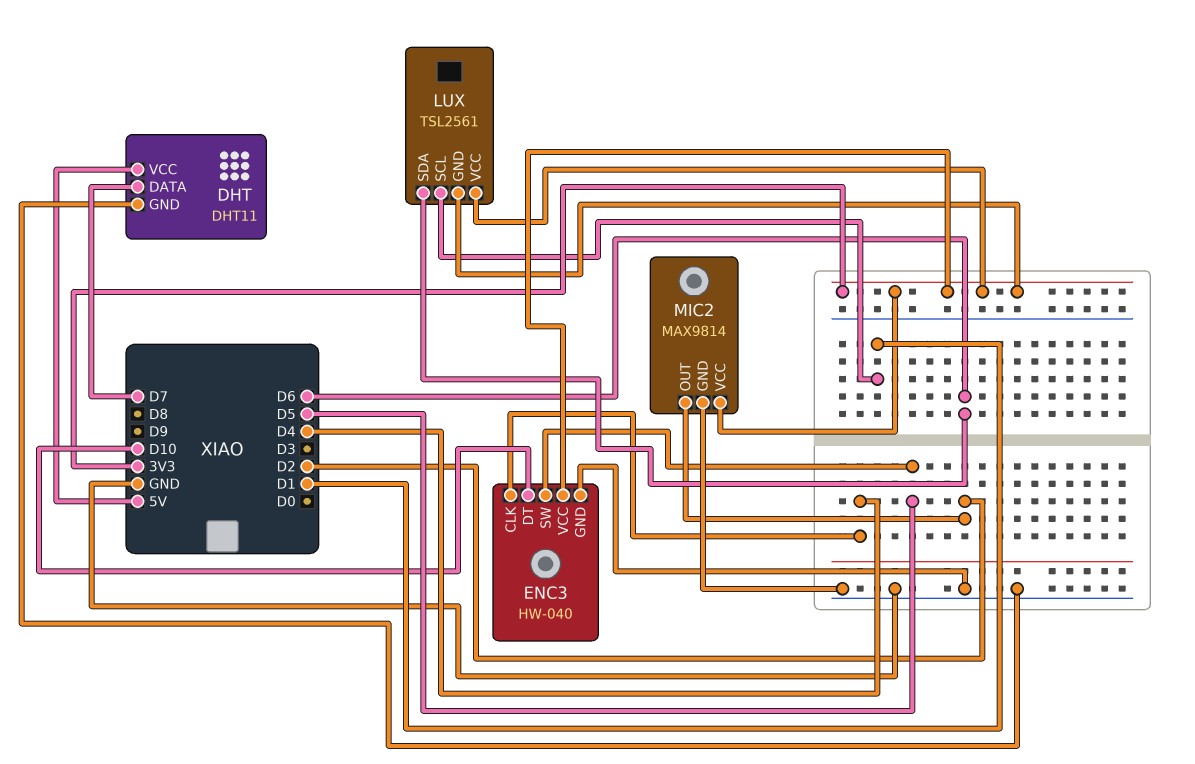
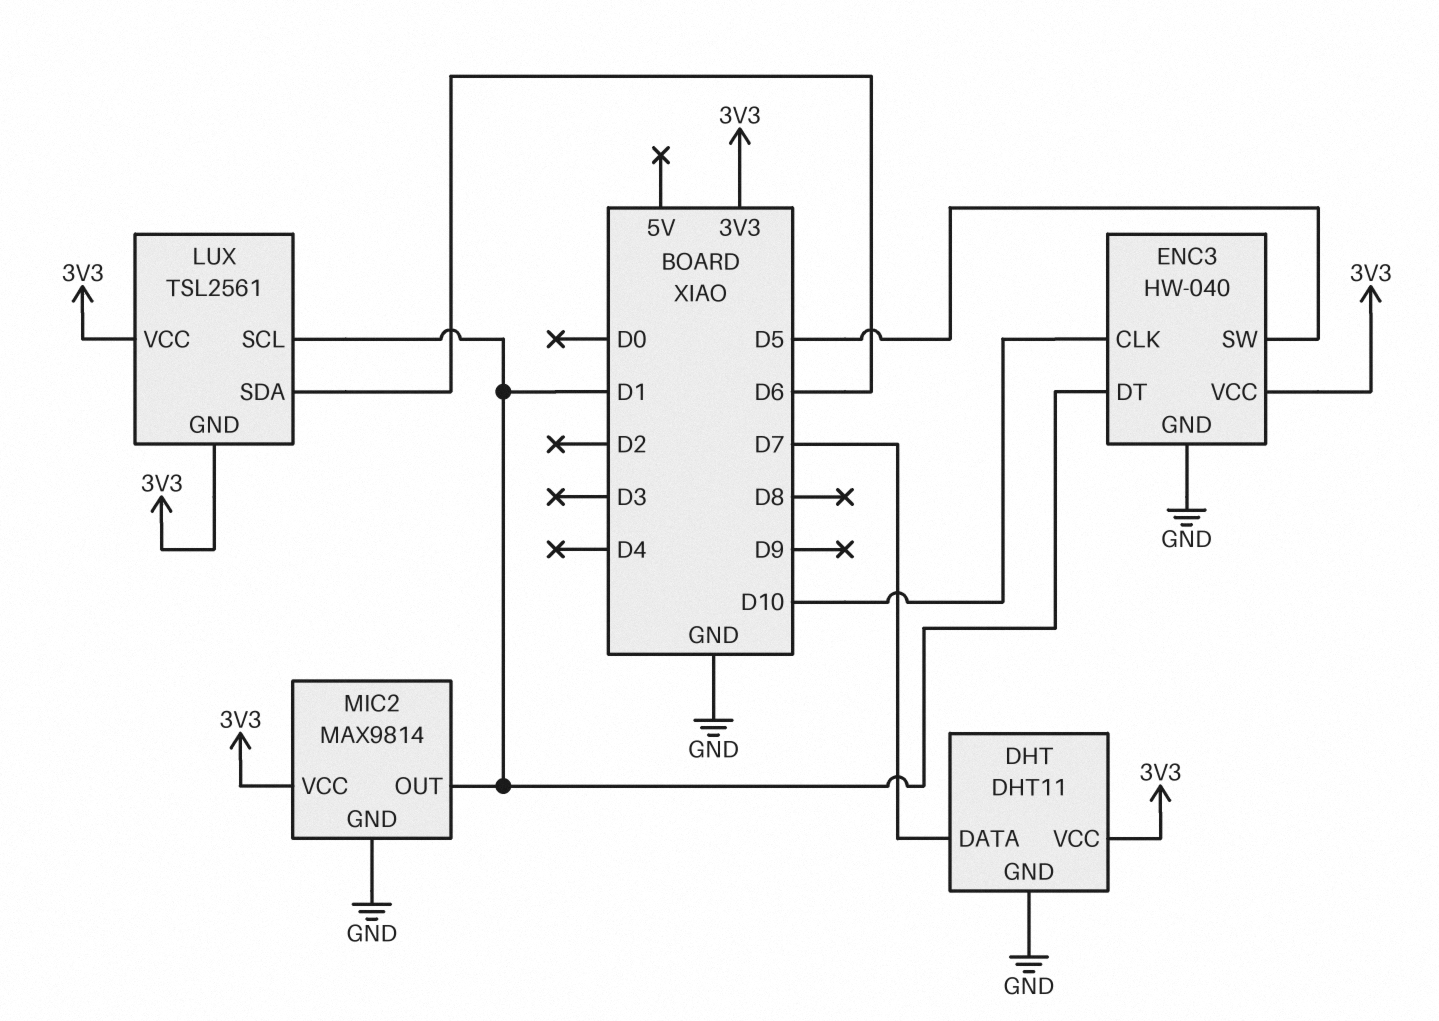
DHT pin VCC: 5V -> 3V3
ENC3 pin CLK: D4 -> D10
ENC3 pin DT: D10 -> D1
MIC2 pin OUT: D2 -> D1

